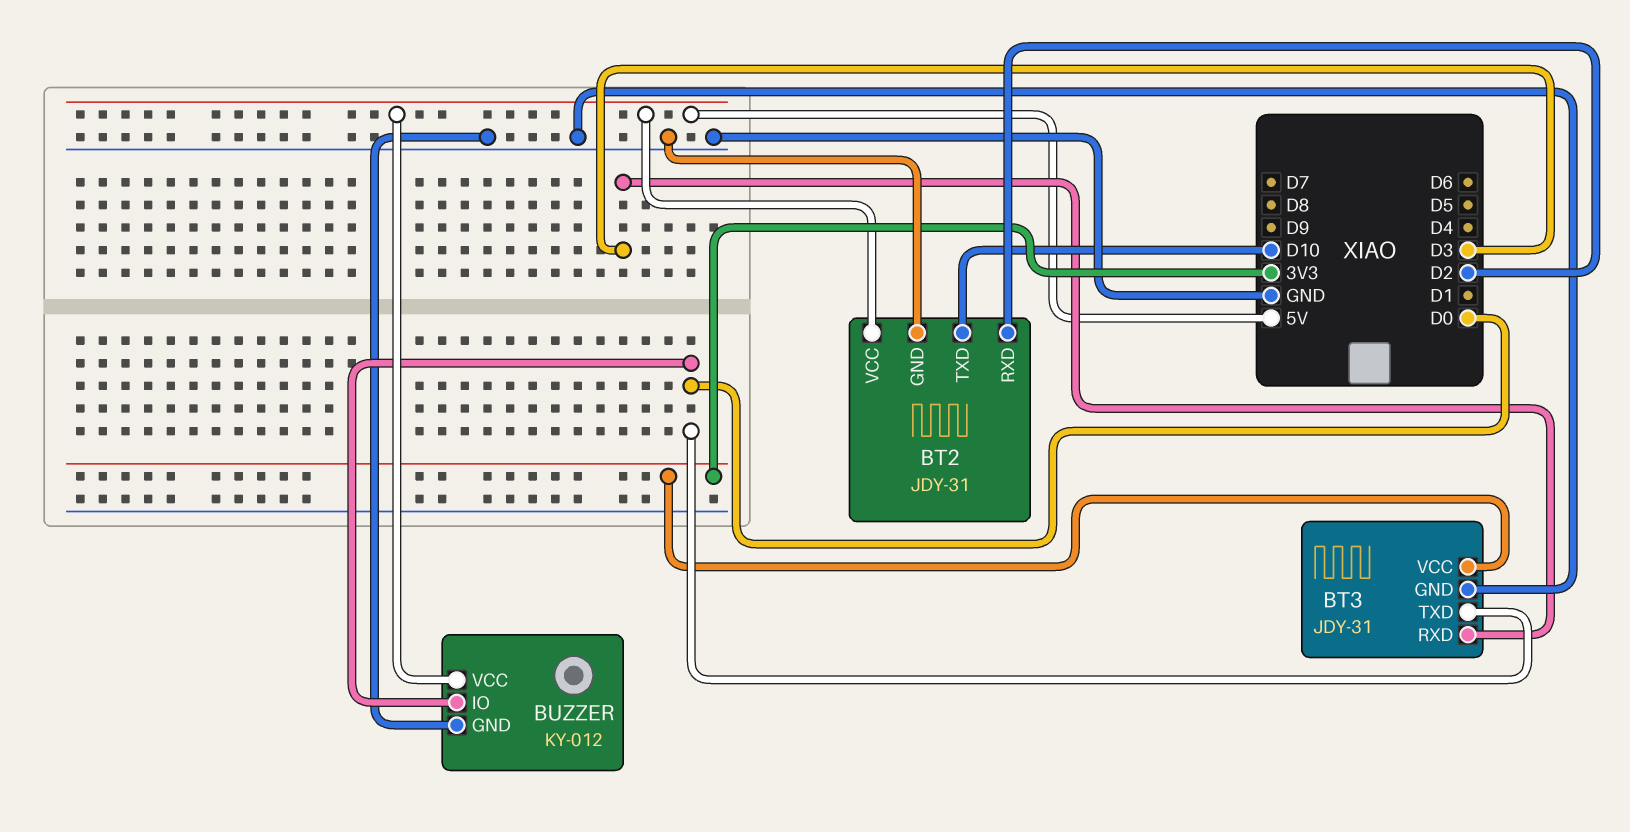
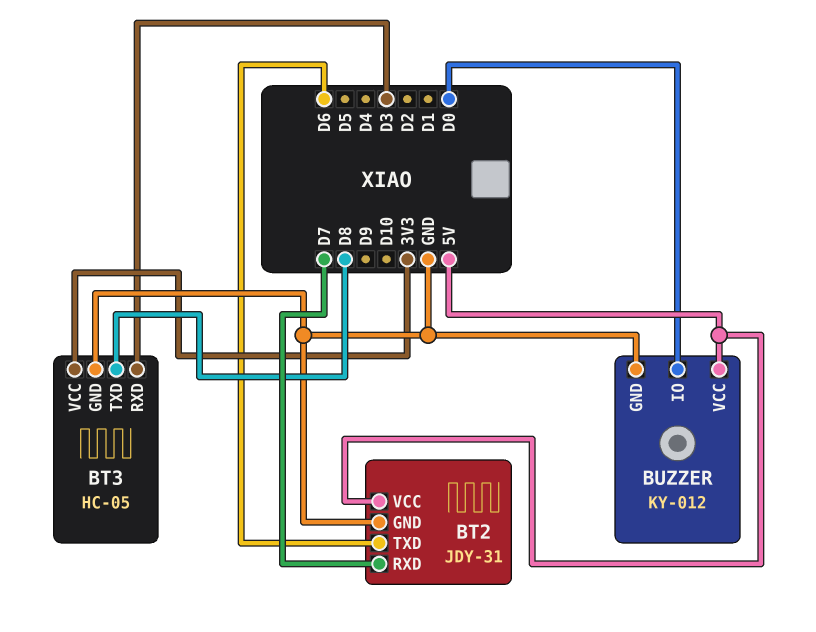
BT2 pin RXD: D2 -> D7
BT2 pin TXD: D10 -> D6
BT3: JDY-31 -> HC-05
BT3 pin TXD: D0 -> D8

